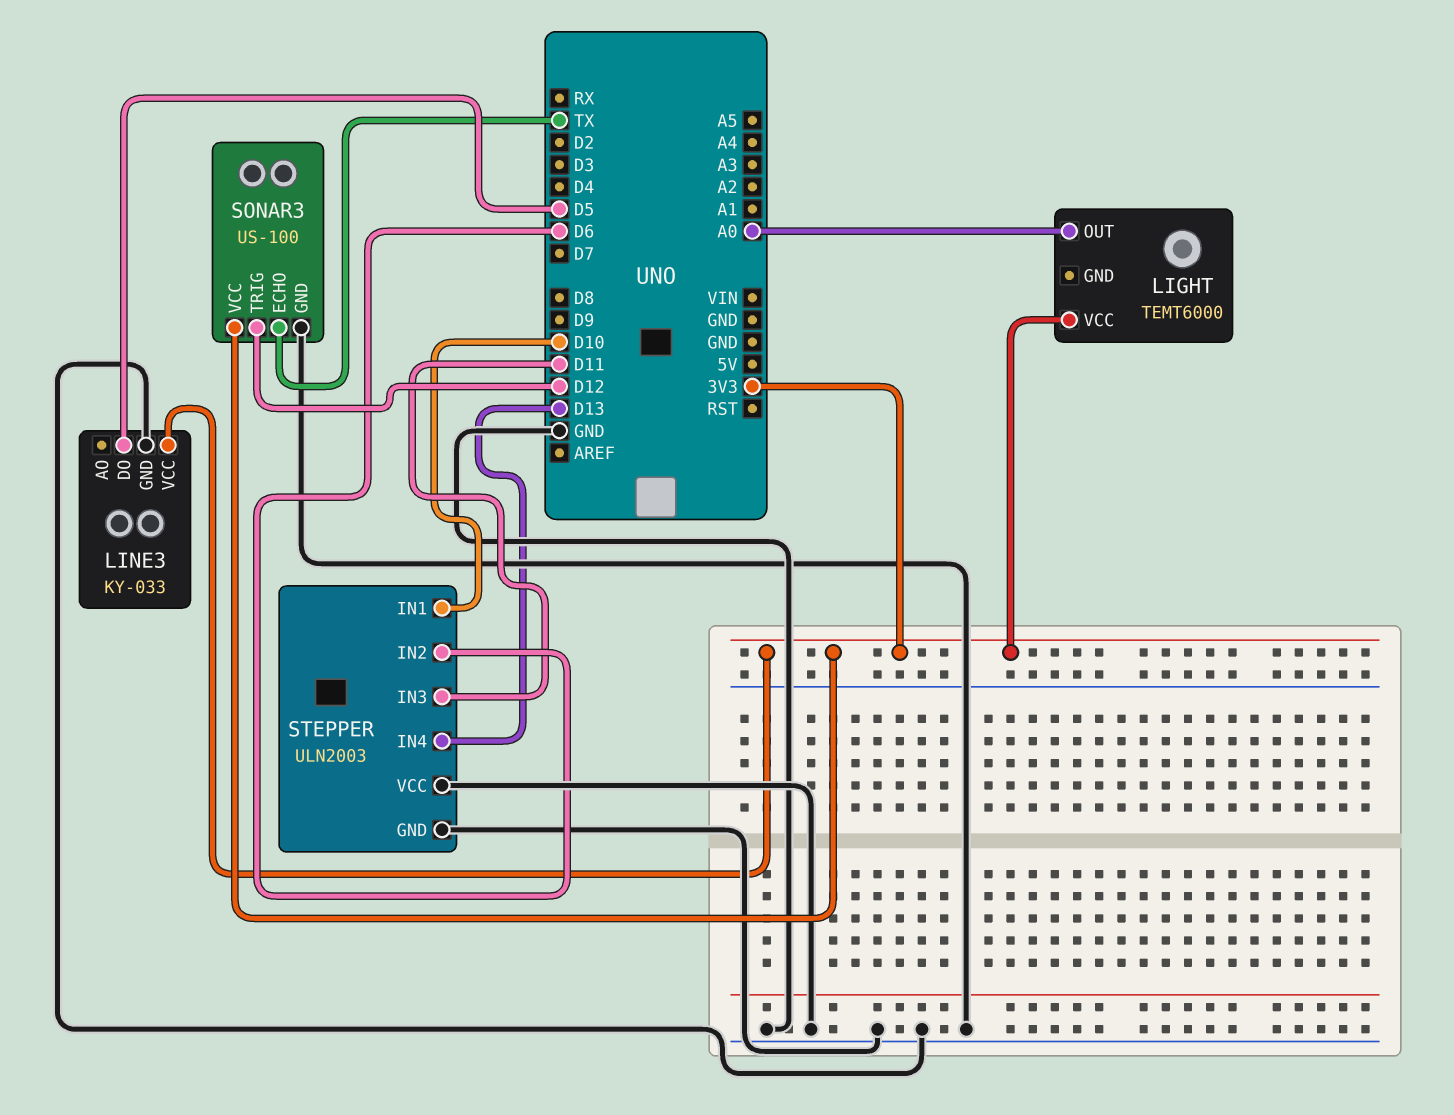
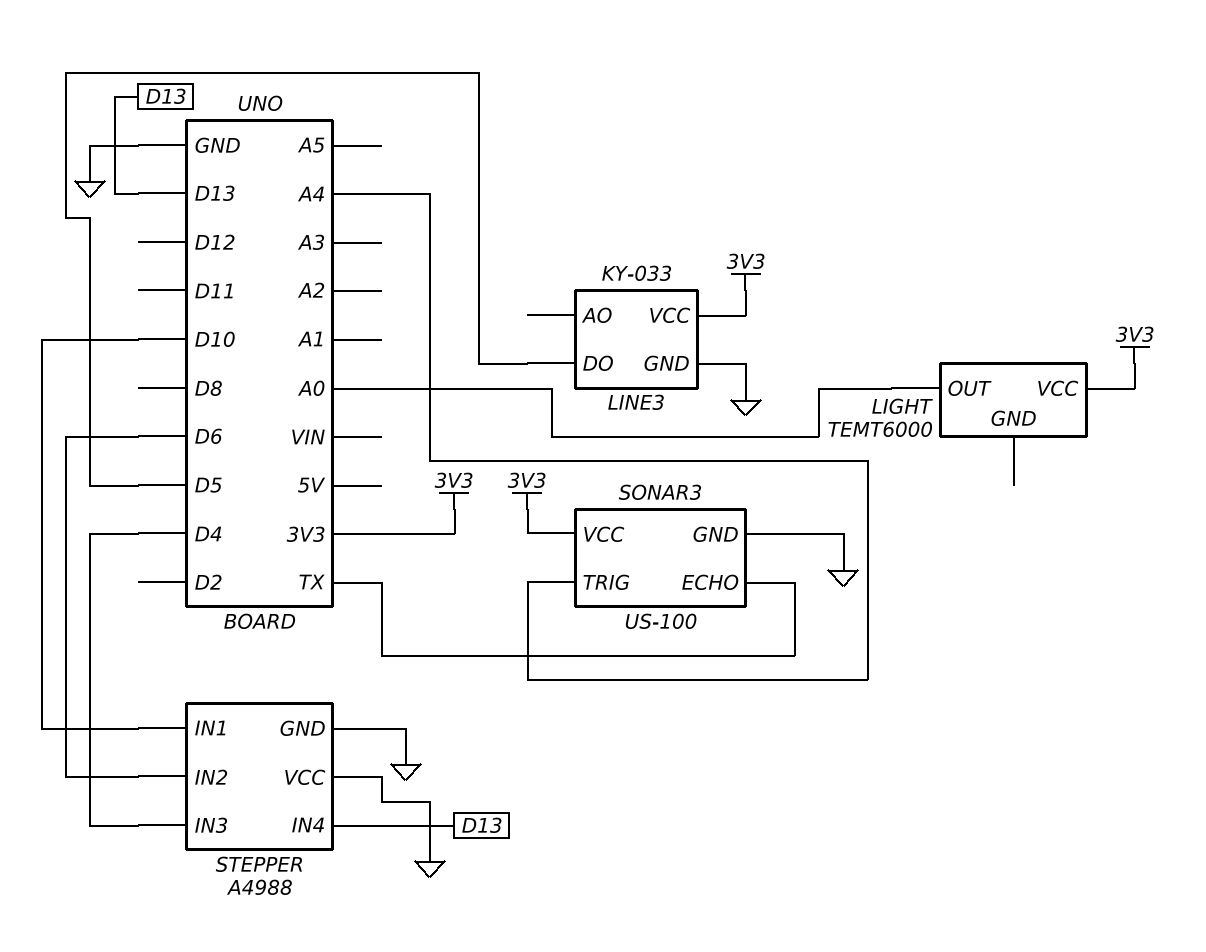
SONAR3 pin TRIG: D12 -> A4
STEPPER: ULN2003 -> A4988
STEPPER pin IN3: D11 -> D4

